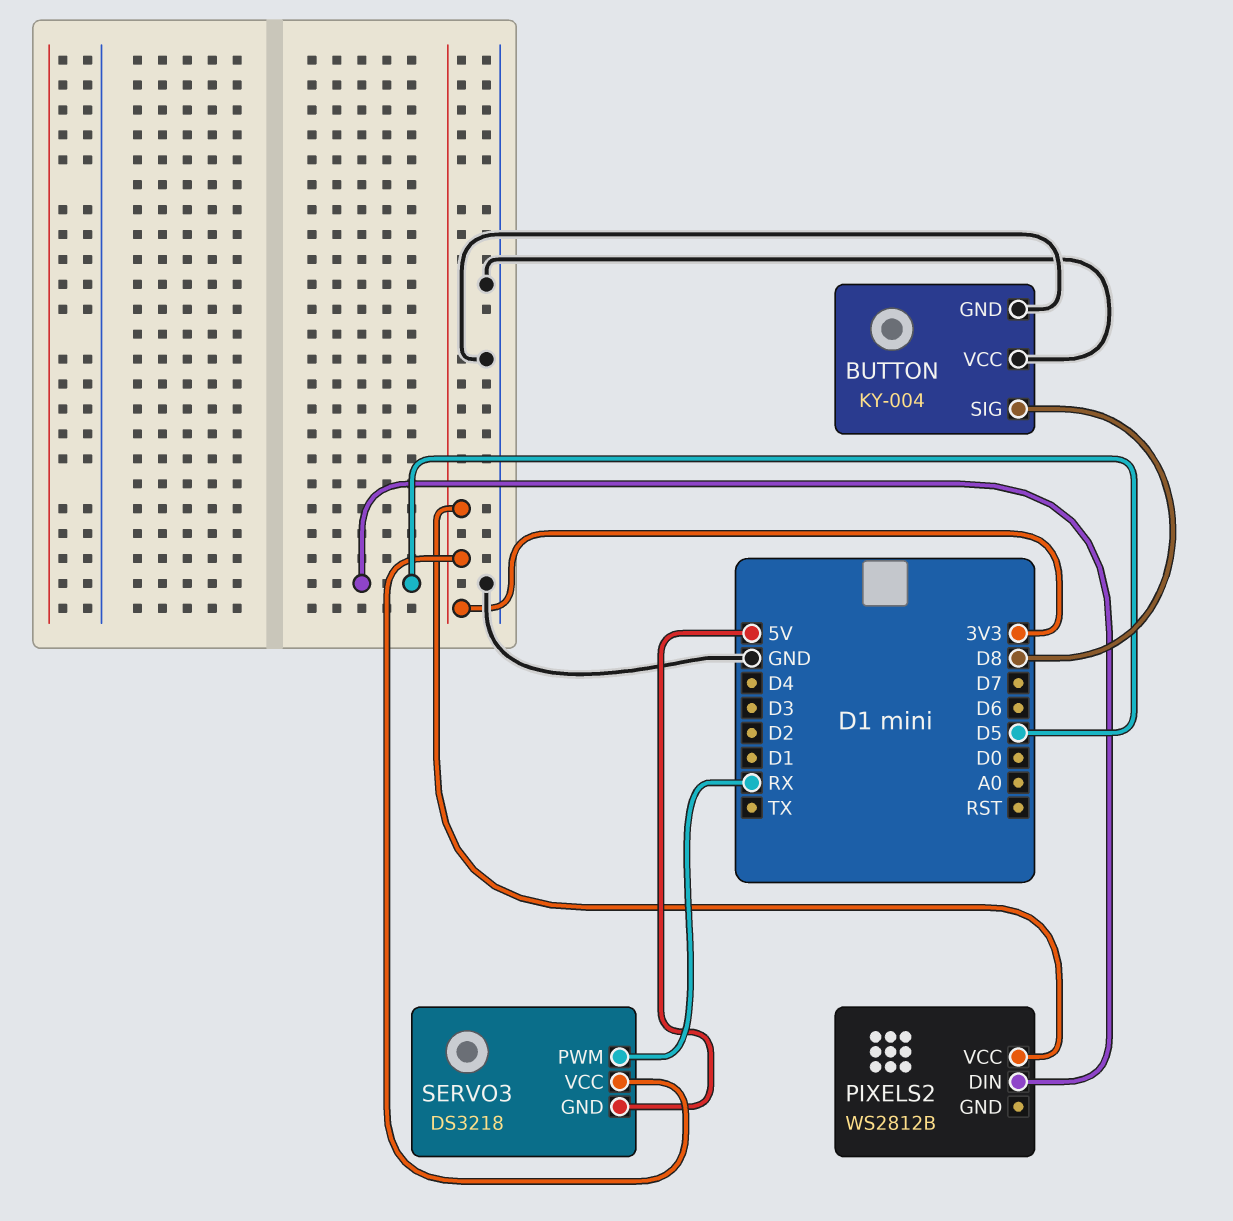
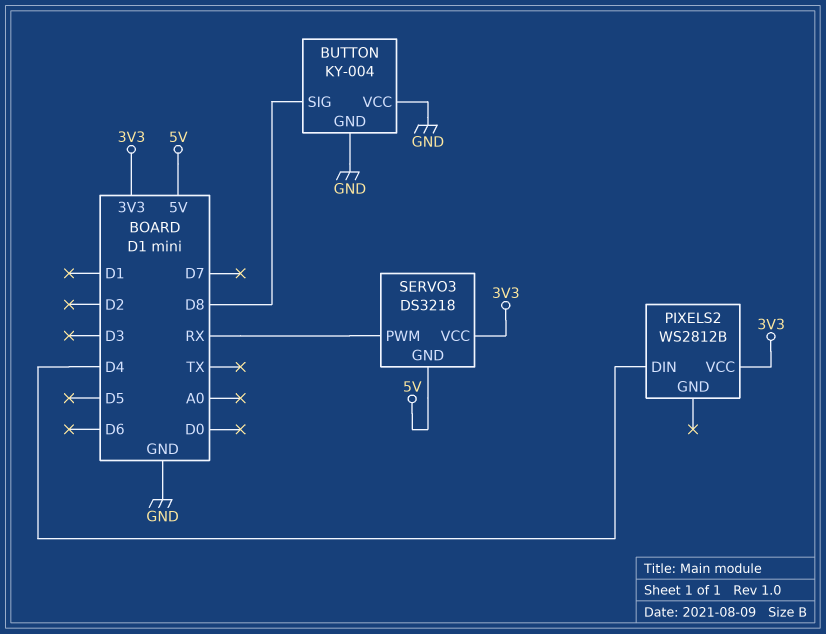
PIXELS2 pin DIN: D5 -> D4

